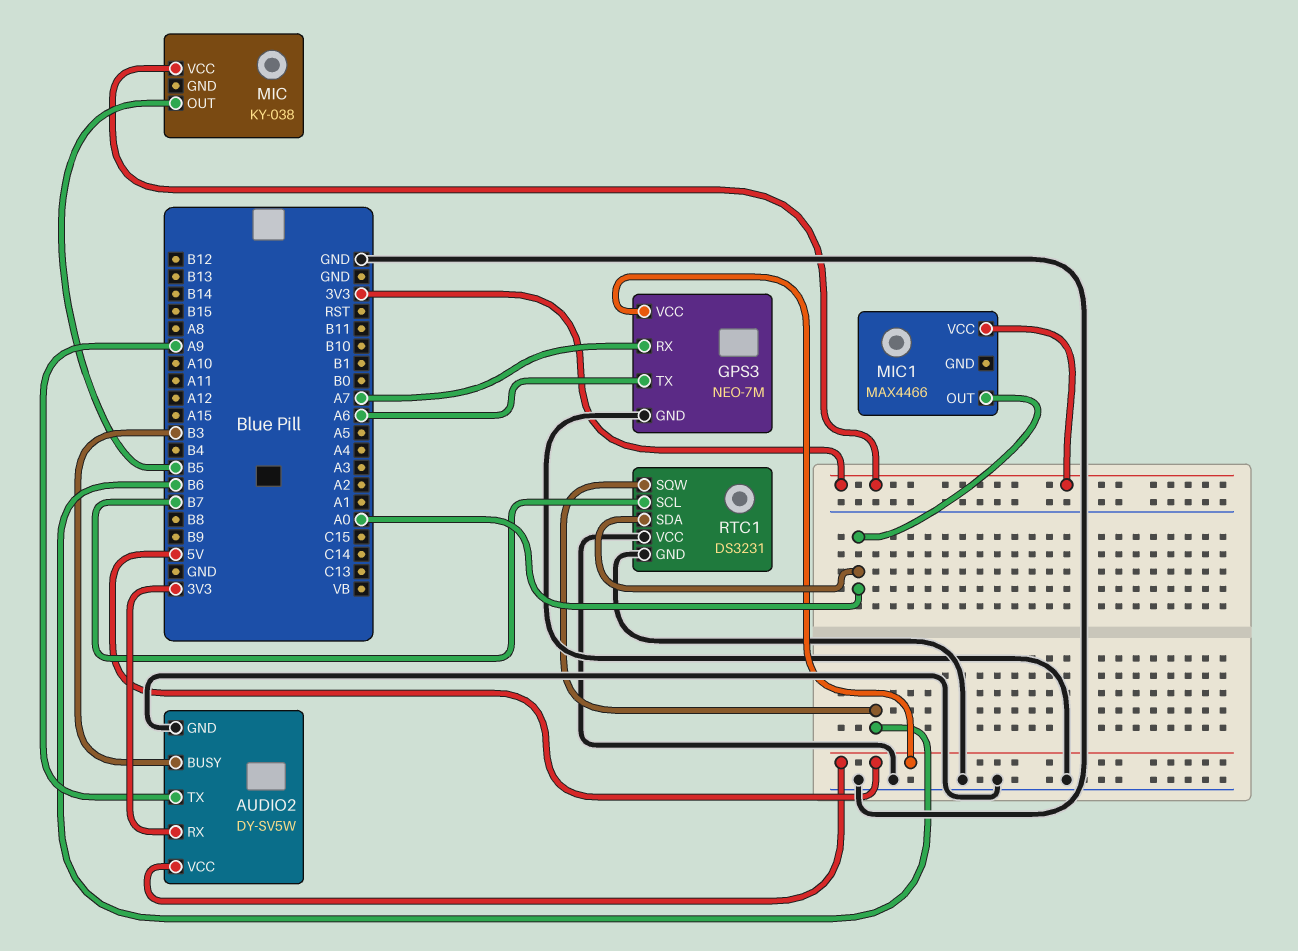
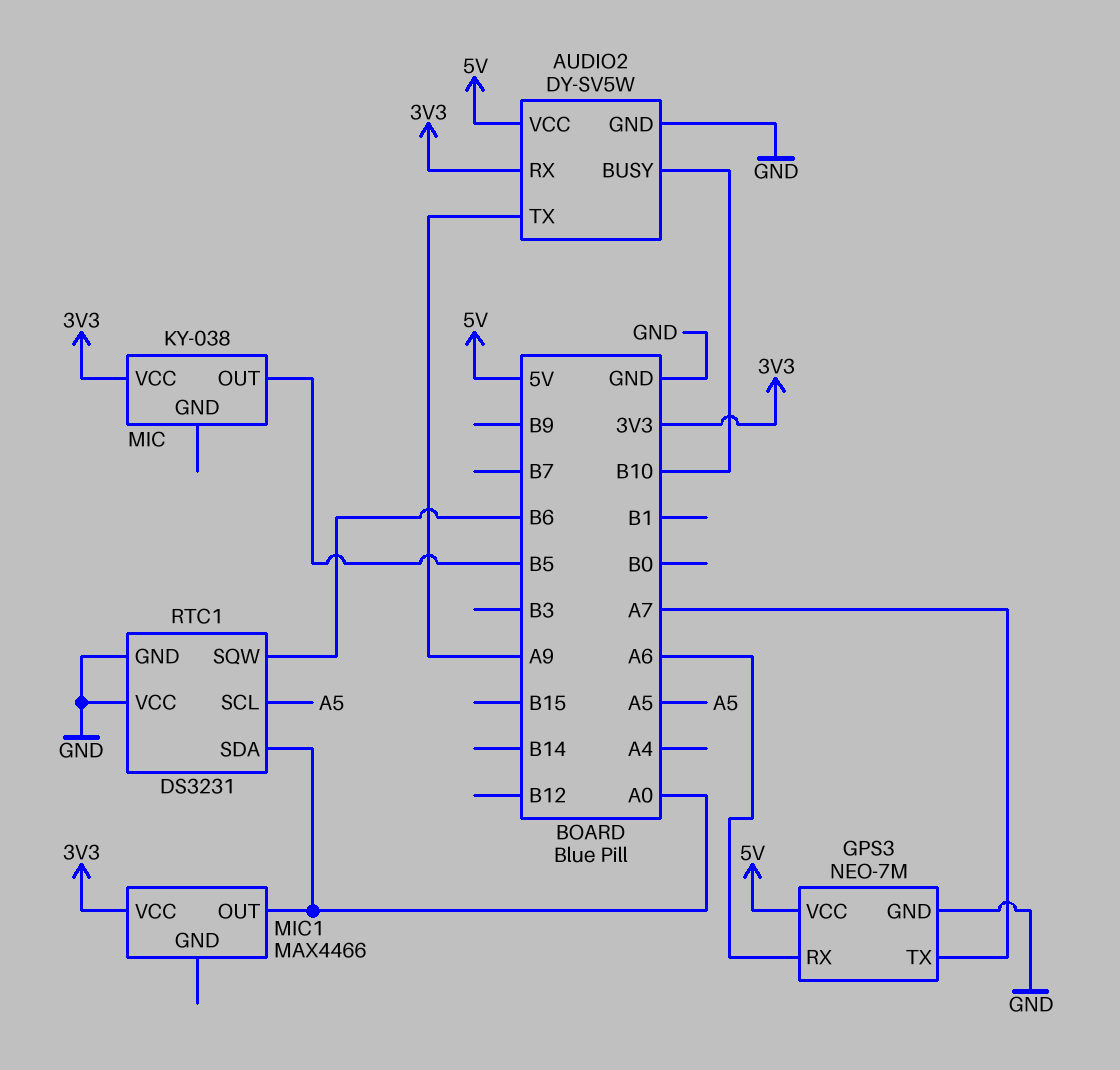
AUDIO2 pin BUSY: B3 -> B10
GPS3 pin RX: A7 -> A6
GPS3 pin TX: A6 -> A7
RTC1 pin SCL: B7 -> A5

